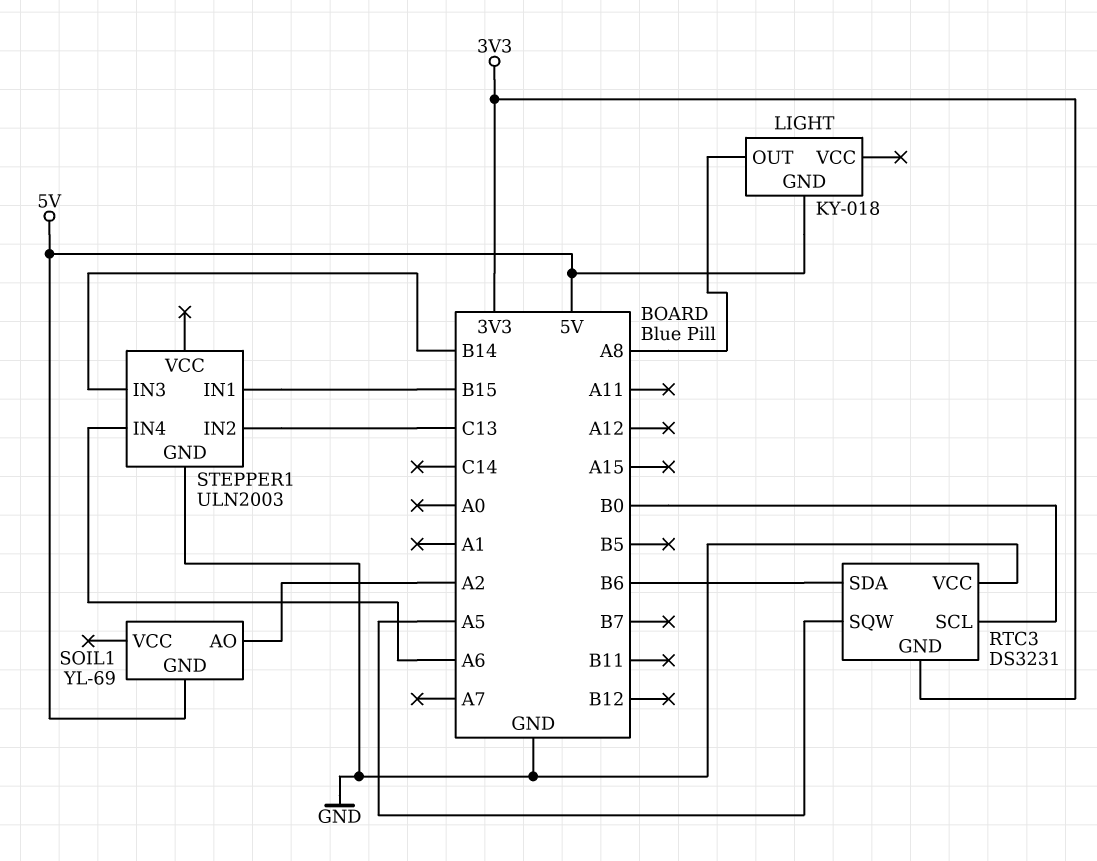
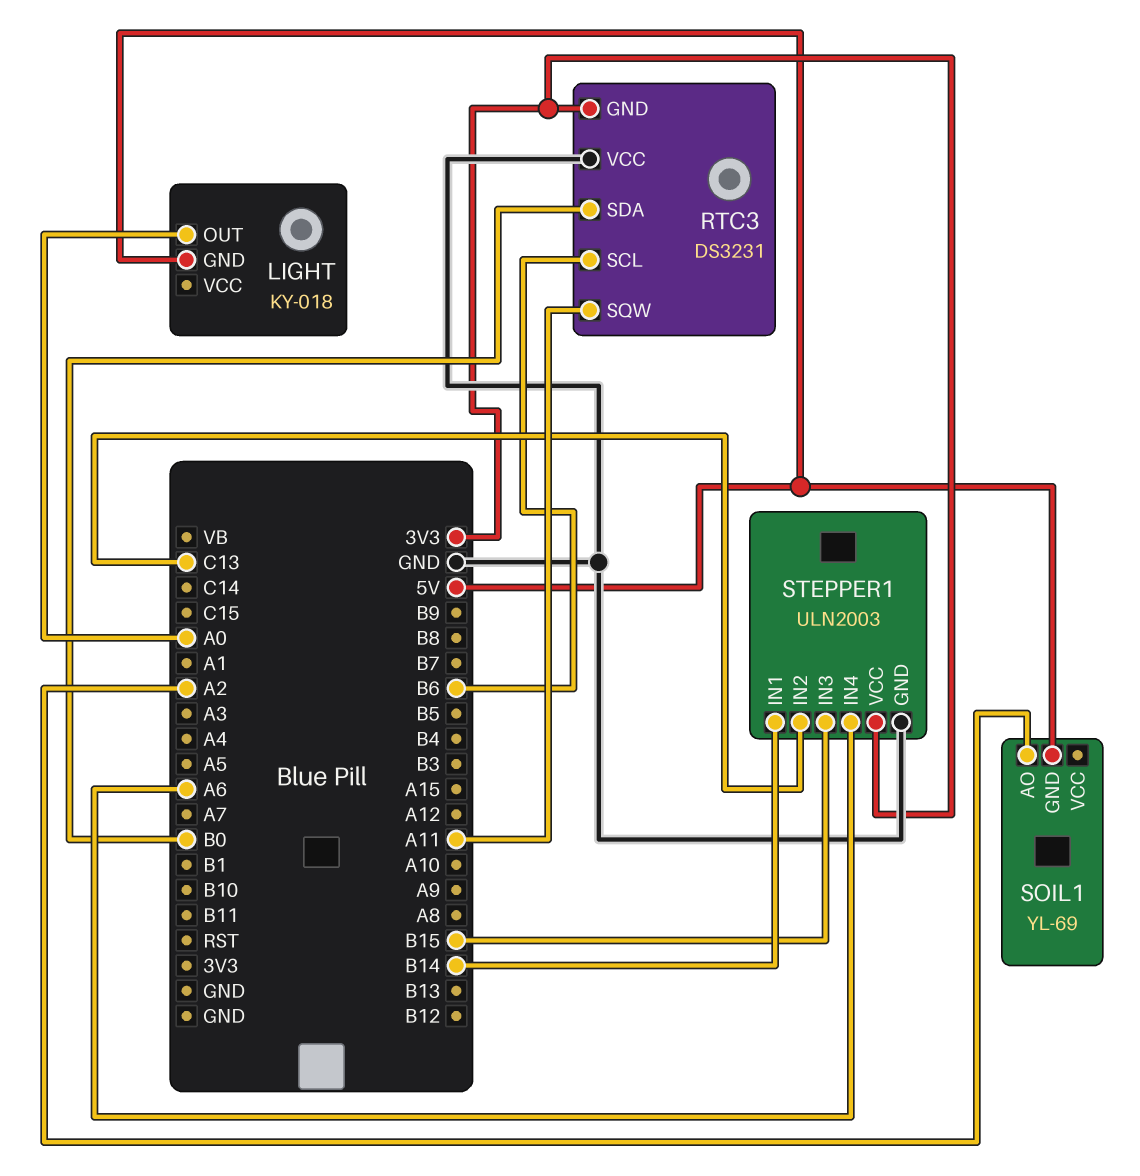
LIGHT pin OUT: A8 -> A0
RTC3 pin SCL: B0 -> B6
RTC3 pin SDA: B6 -> B0
RTC3 pin SQW: A5 -> A11
STEPPER1 pin IN1: B15 -> B14
STEPPER1 pin IN3: B14 -> B15
STEPPER1 pin VCC: none -> 3V3

